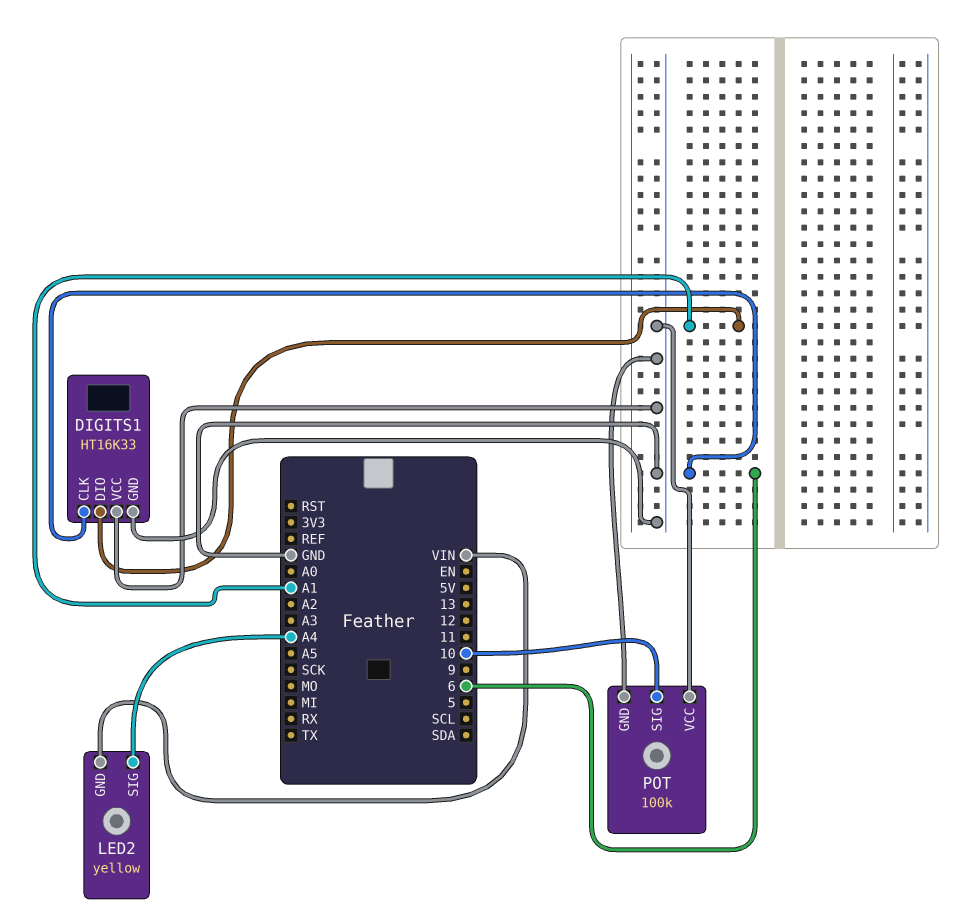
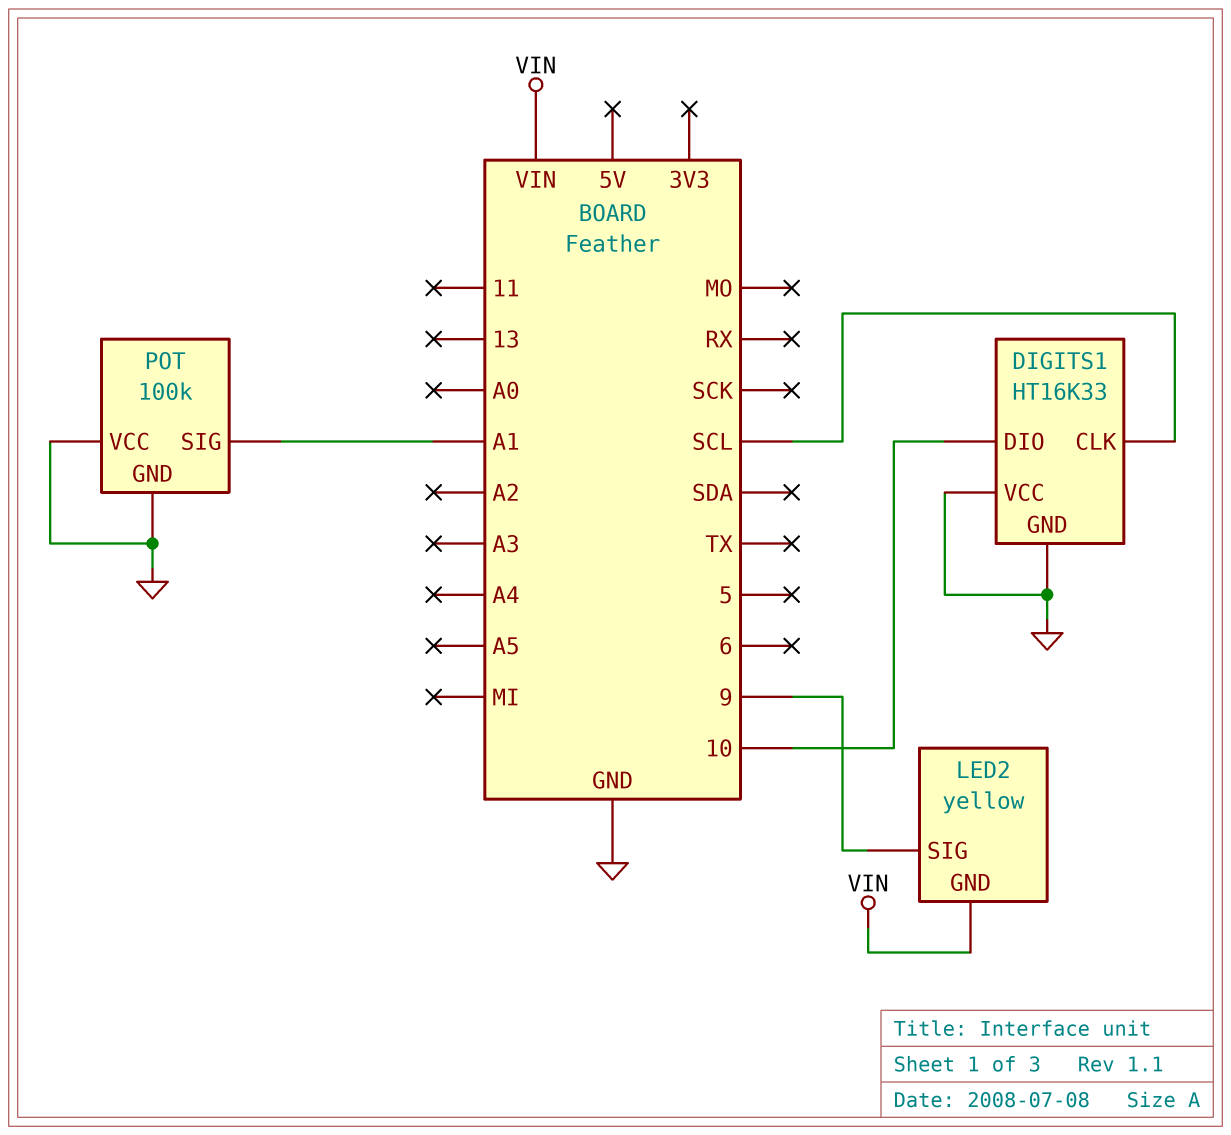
DIGITS1 pin CLK: 6 -> SCL
DIGITS1 pin DIO: A1 -> 10
LED2 pin SIG: A4 -> 9
POT pin SIG: 10 -> A1

